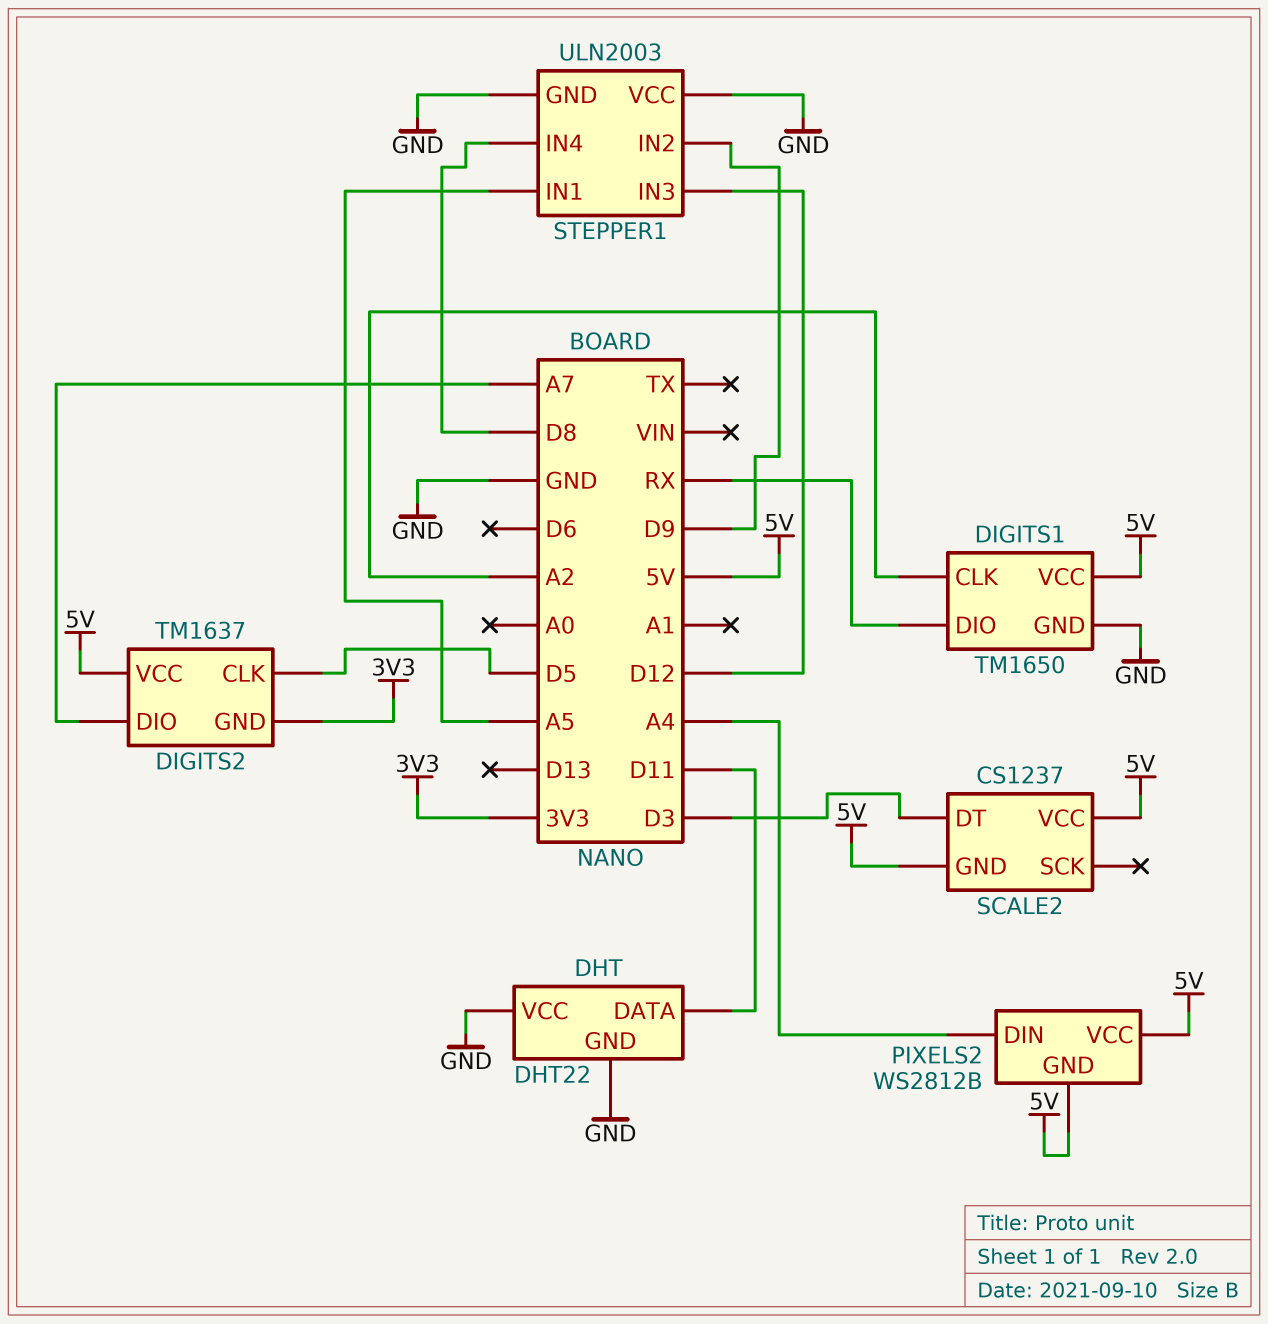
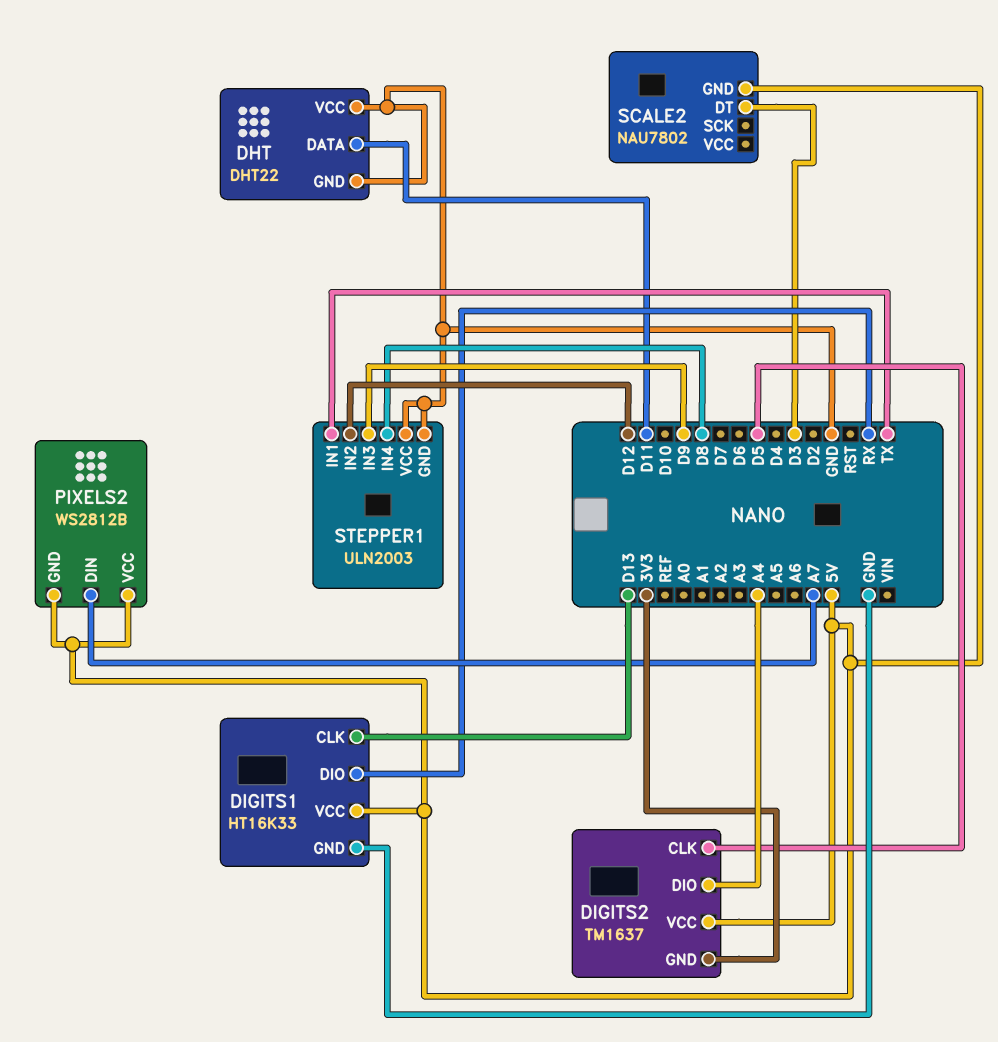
DIGITS1: TM1650 -> HT16K33
DIGITS1 pin CLK: A2 -> D13
DIGITS2 pin DIO: A7 -> A4
PIXELS2 pin DIN: A4 -> A7
SCALE2: CS1237 -> NAU7802
SCALE2 pin VCC: 5V -> none
STEPPER1 pin IN1: A5 -> TX
STEPPER1 pin IN2: D9 -> D12
STEPPER1 pin IN3: D12 -> D9

